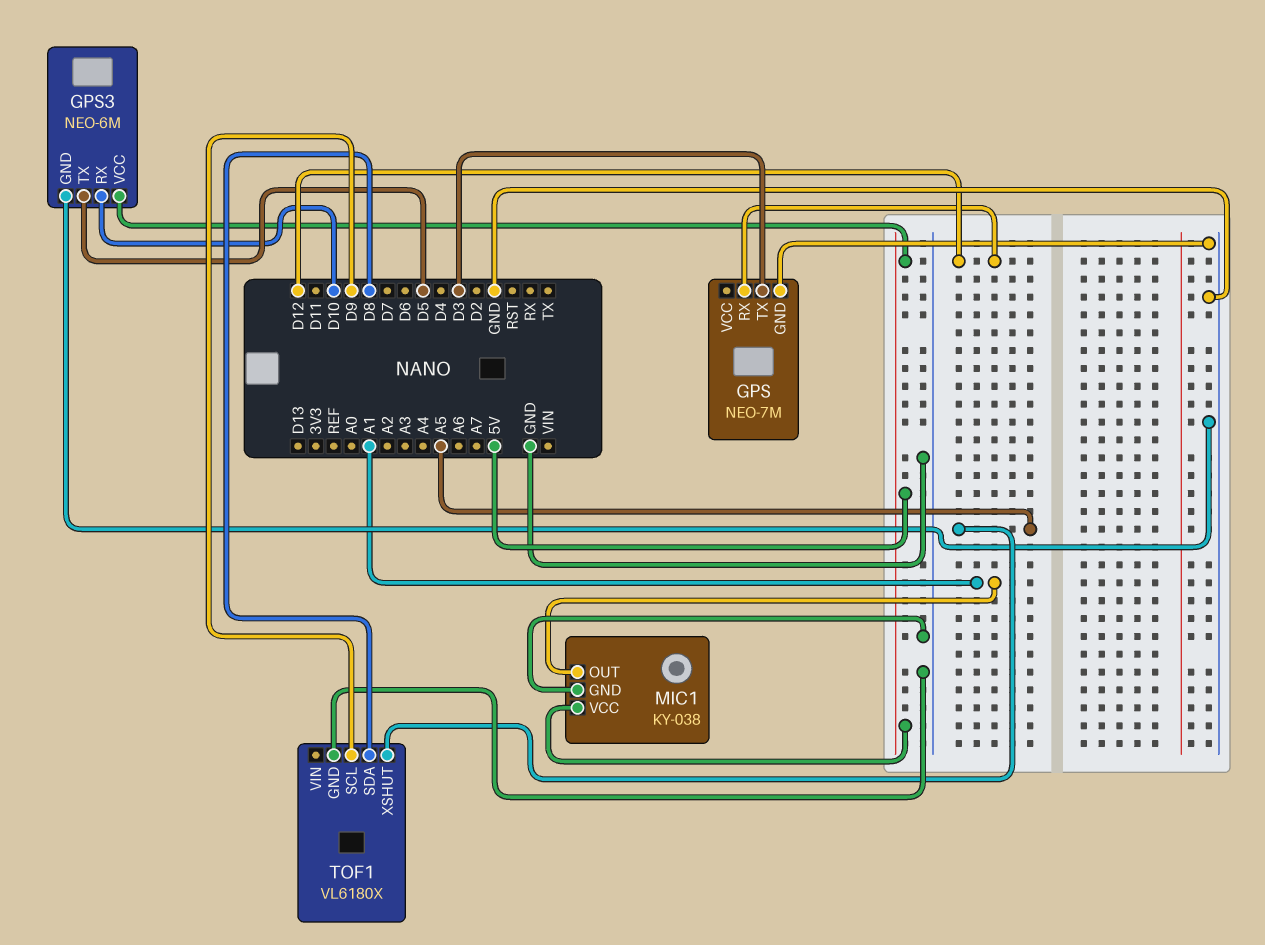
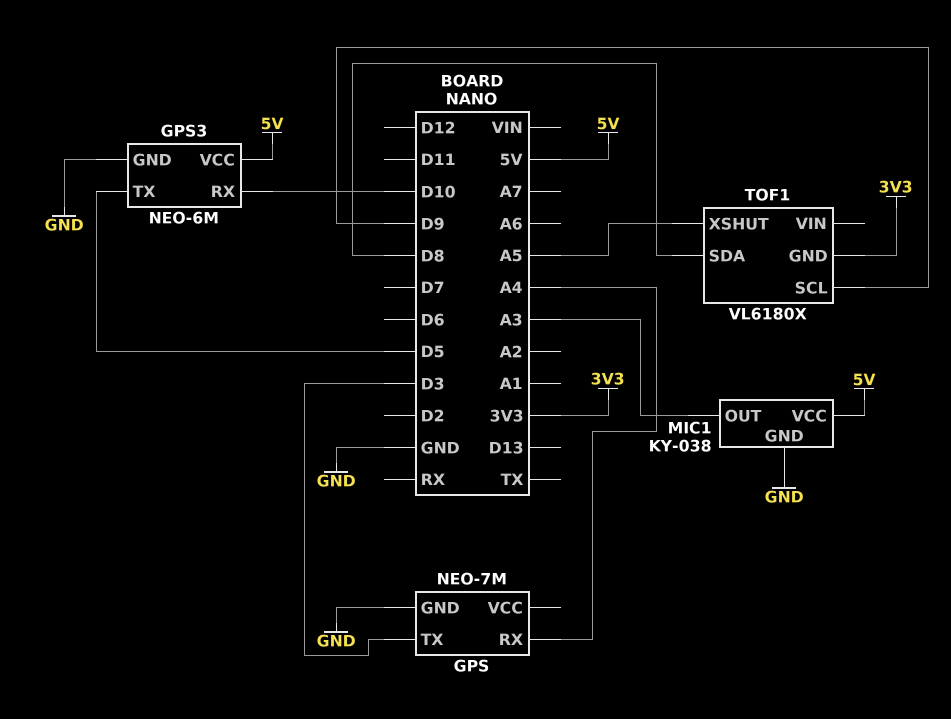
GPS pin RX: D12 -> A4
MIC1 pin OUT: A1 -> A3
TOF1 pin GND: GND -> 3V3

